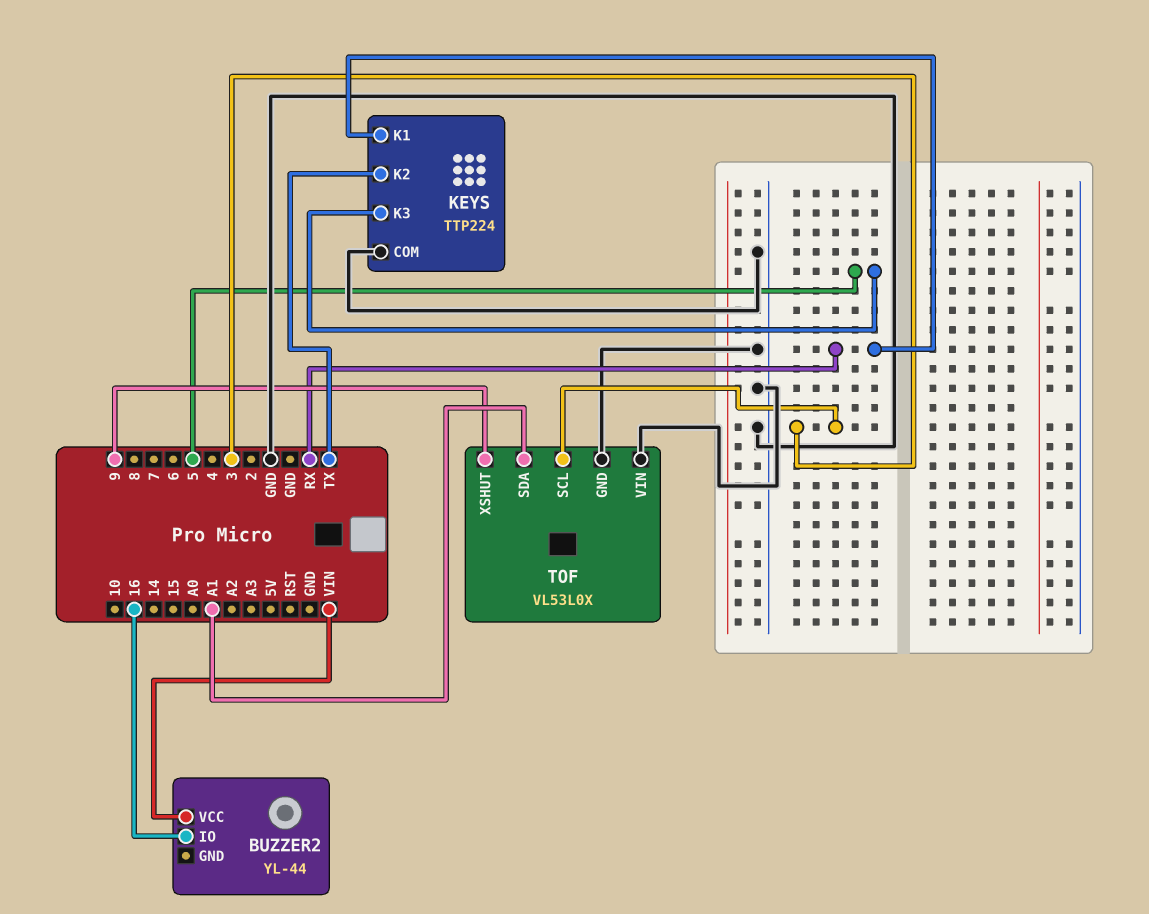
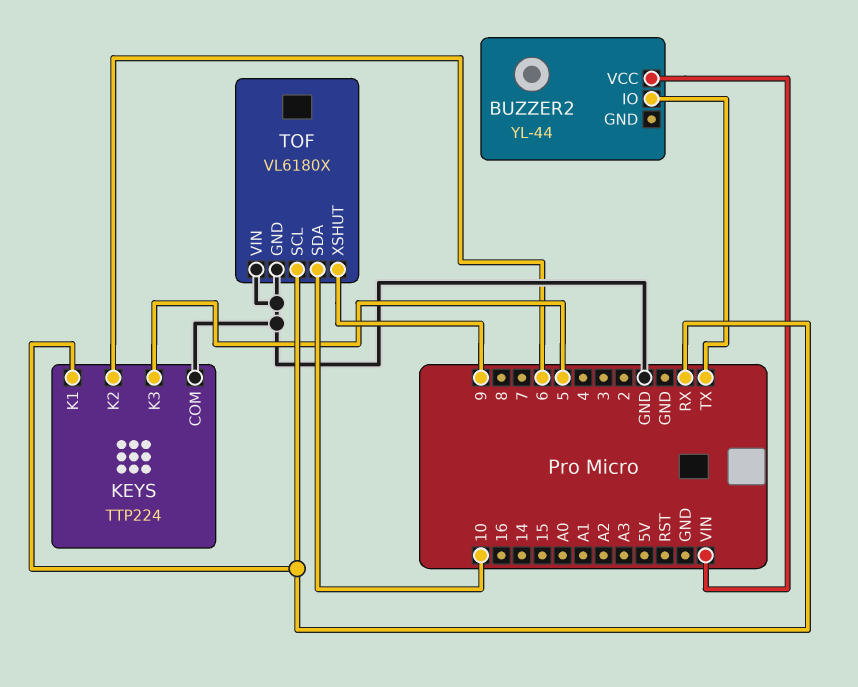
BUZZER2 pin IO: 16 -> TX
KEYS pin K2: TX -> 6
TOF: VL53L0X -> VL6180X
TOF pin SCL: 3 -> RX
TOF pin SDA: A1 -> 10

